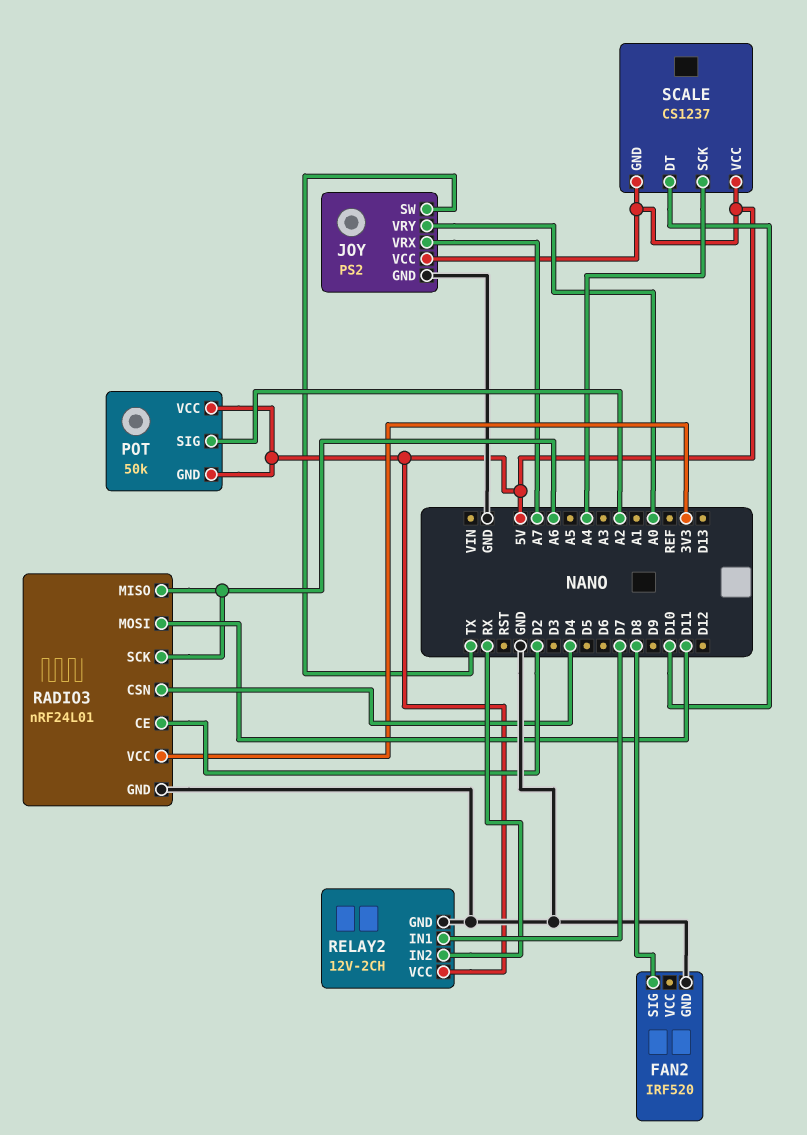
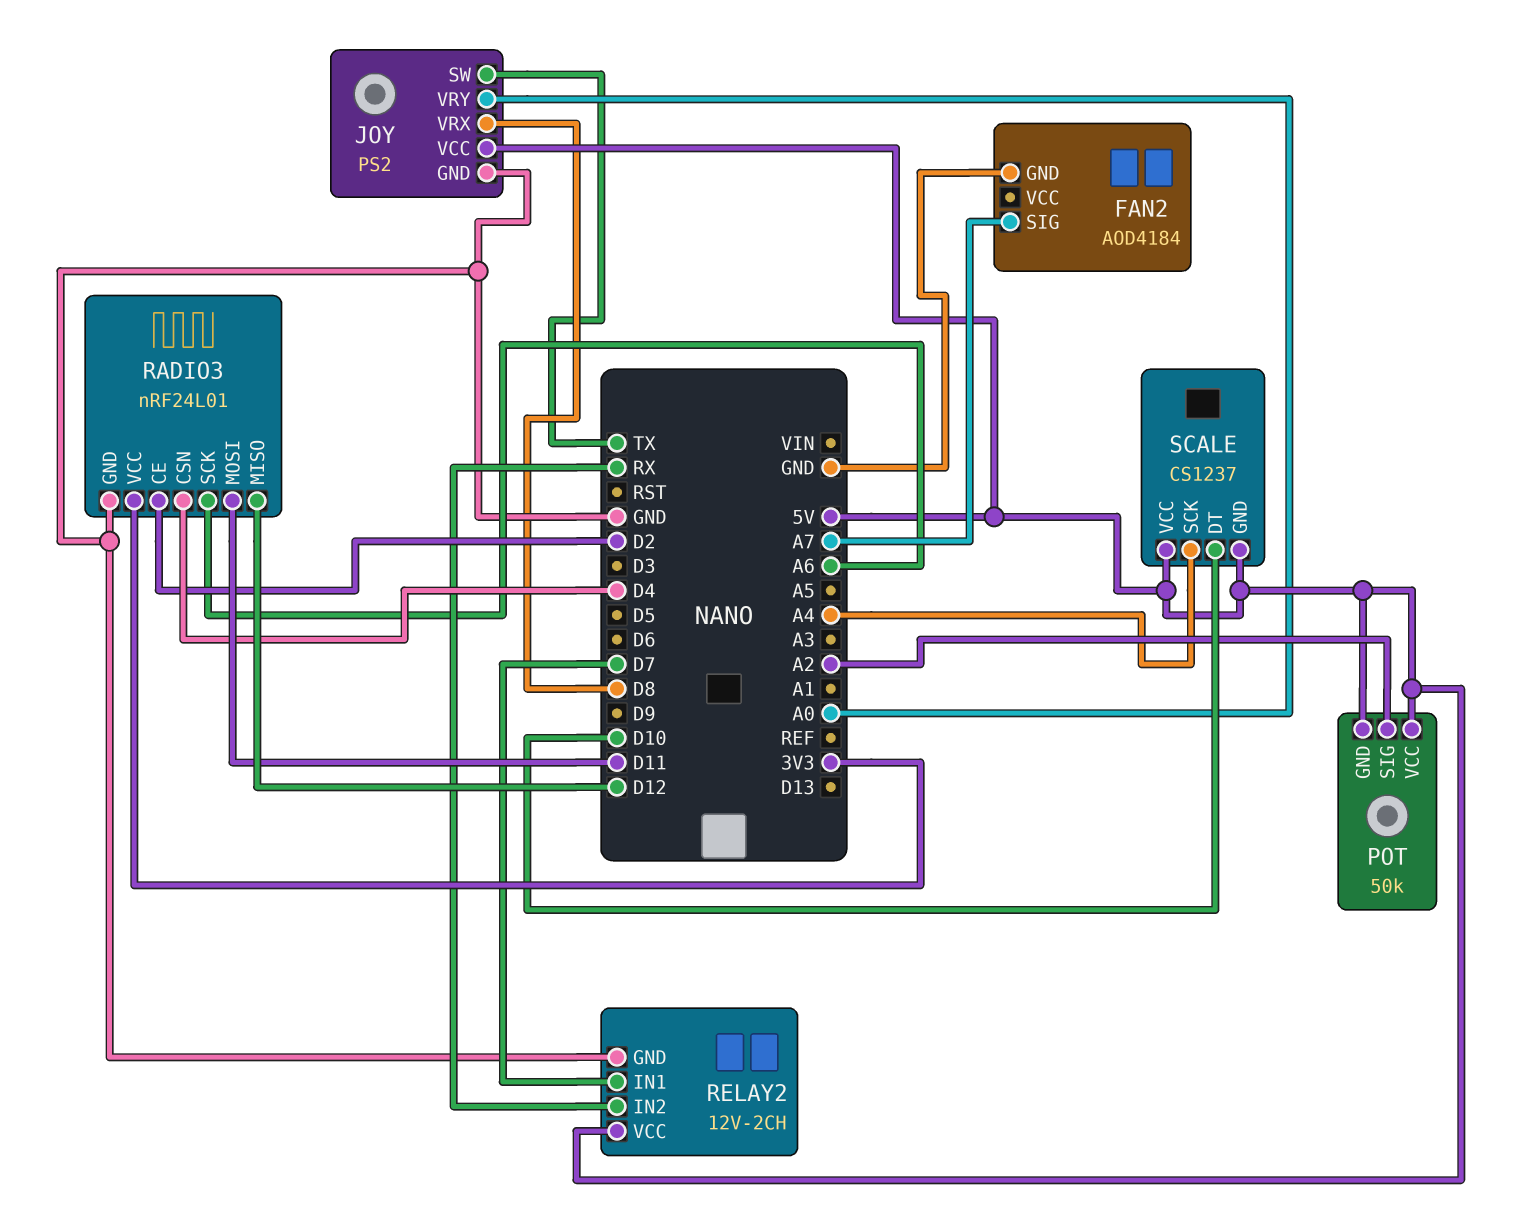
FAN2: IRF520 -> AOD4184
FAN2 pin SIG: D8 -> A7
JOY pin VRX: A7 -> D8
RADIO3 pin MISO: A6 -> D12

